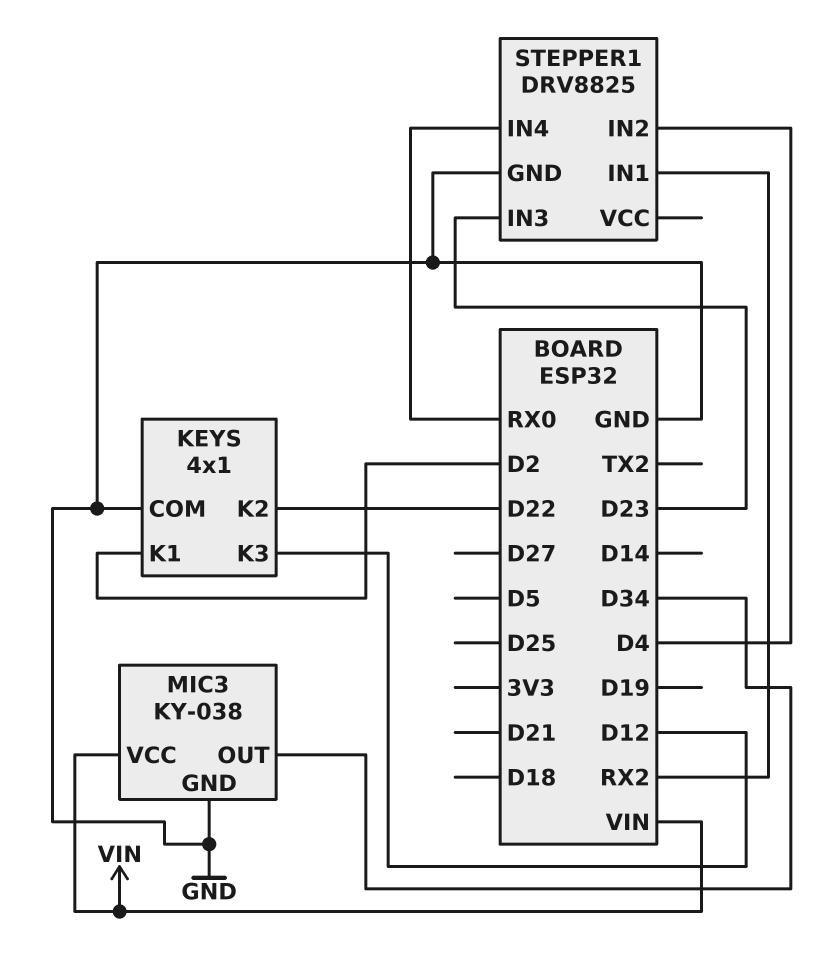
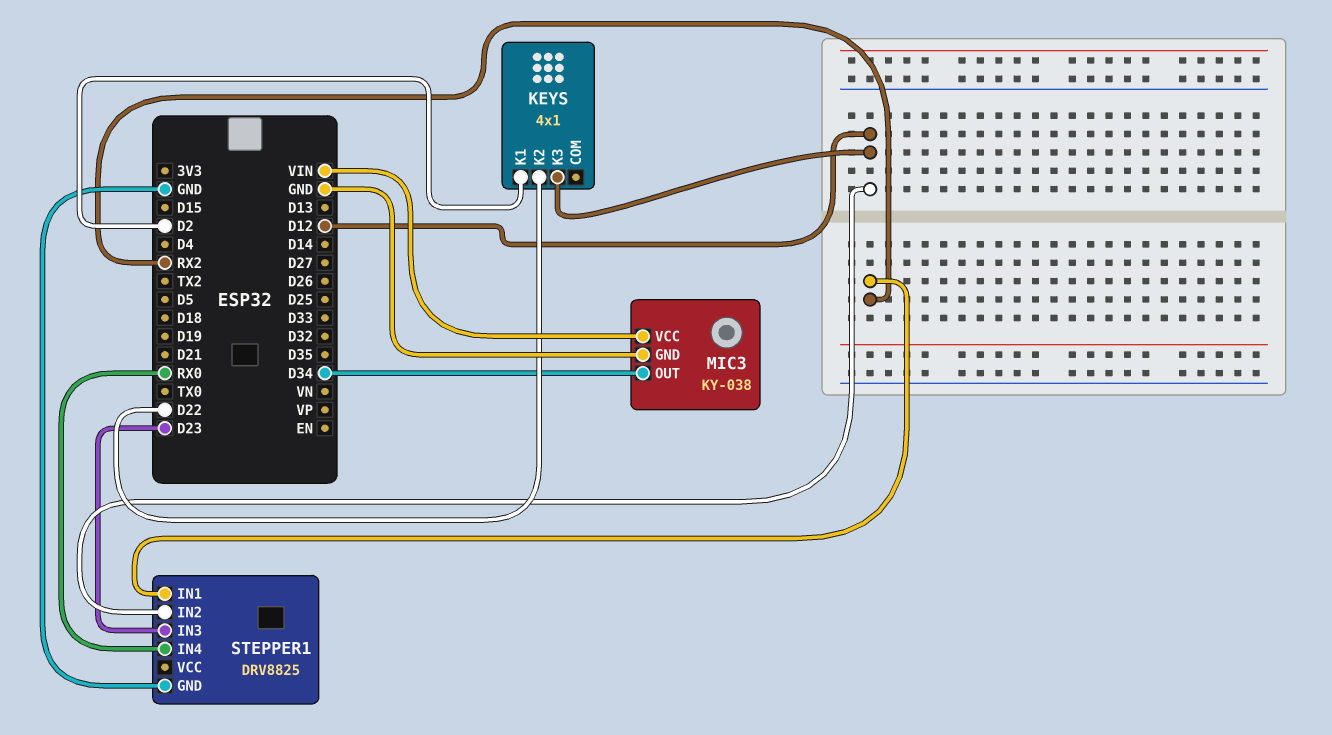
KEYS pin COM: GND -> none
STEPPER1 pin IN2: D4 -> D12

